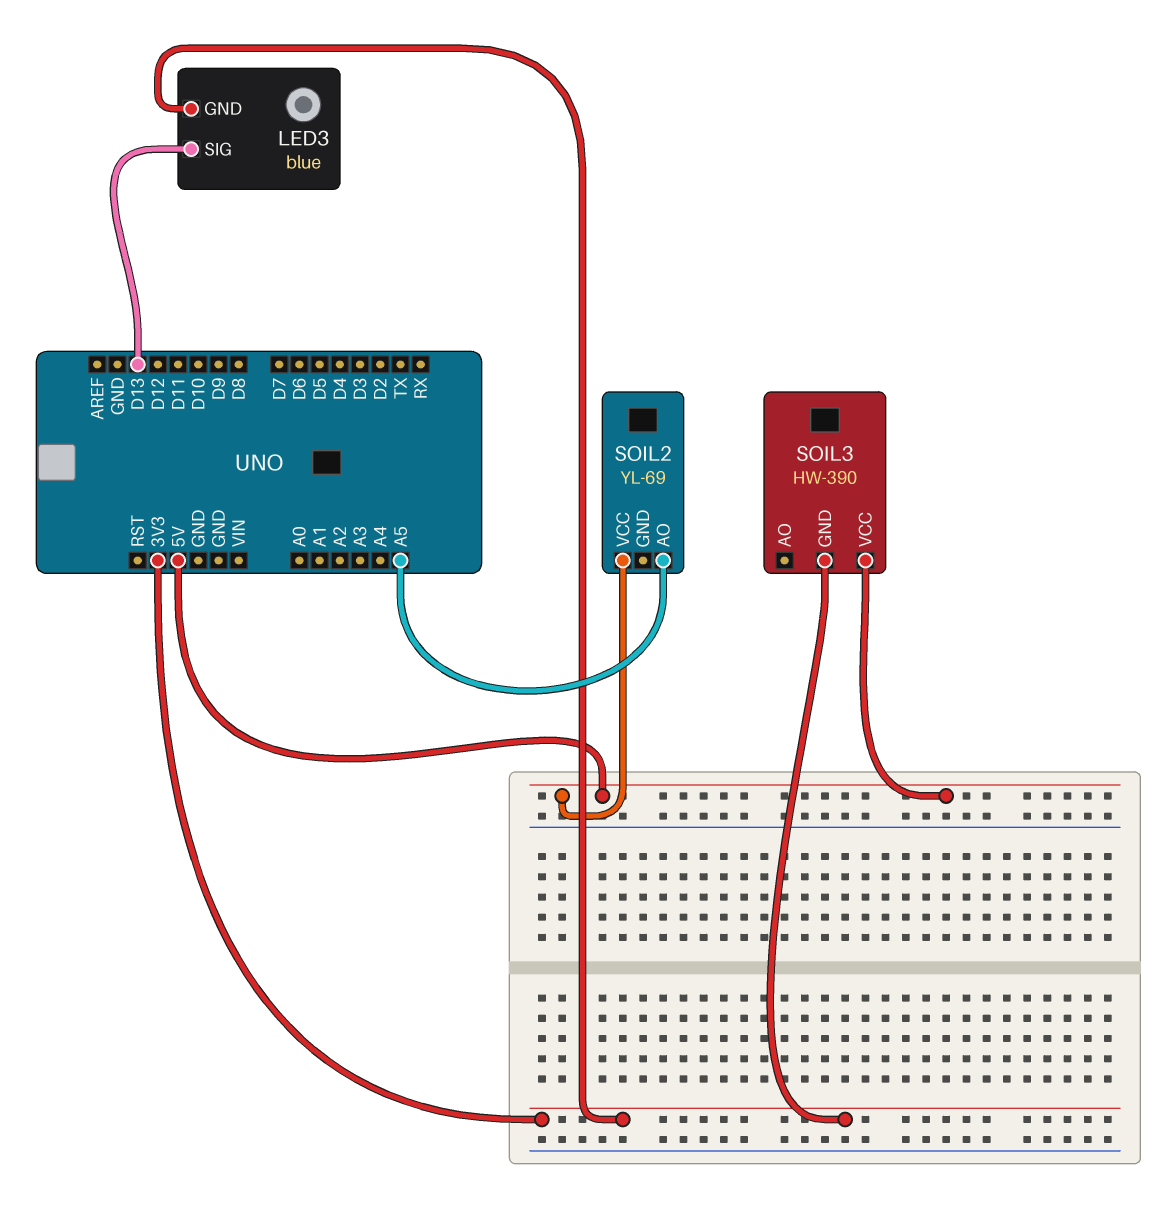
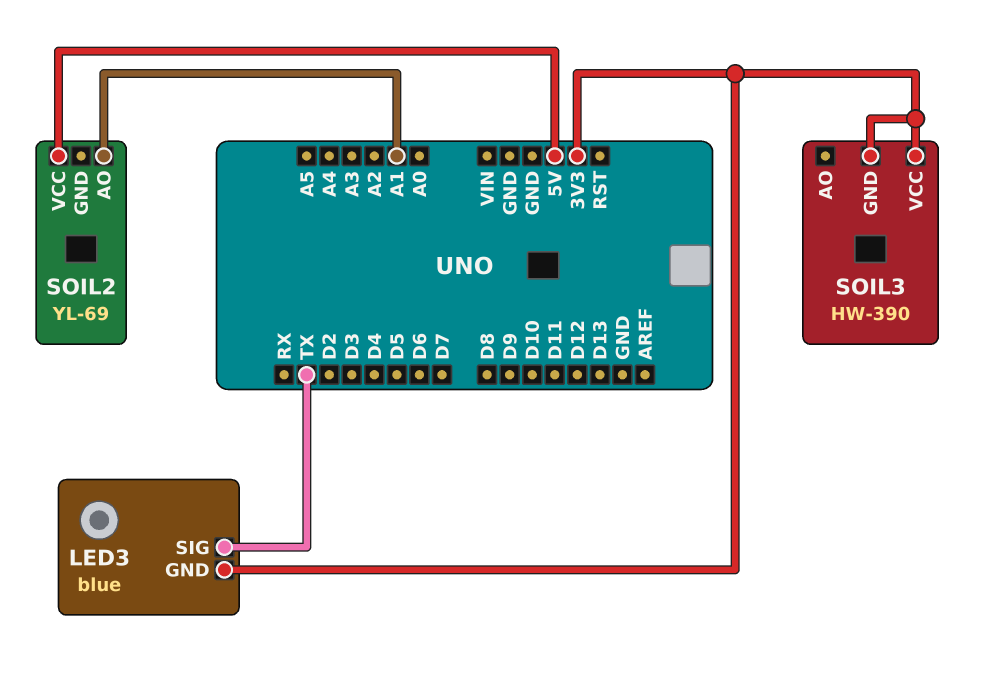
LED3 pin SIG: D13 -> TX
SOIL2 pin AO: A5 -> A1
SOIL3 pin VCC: 5V -> 3V3

